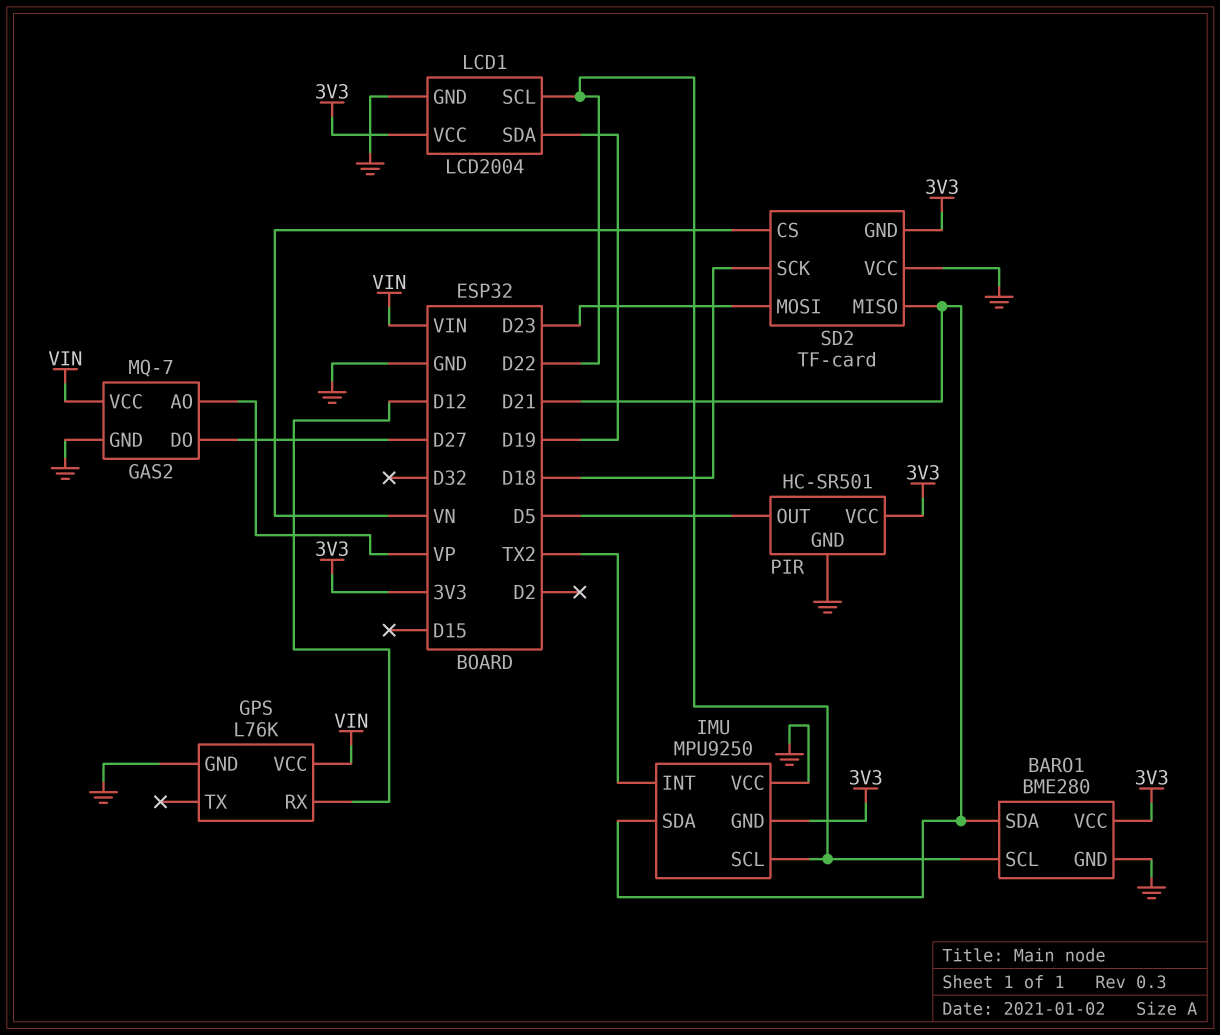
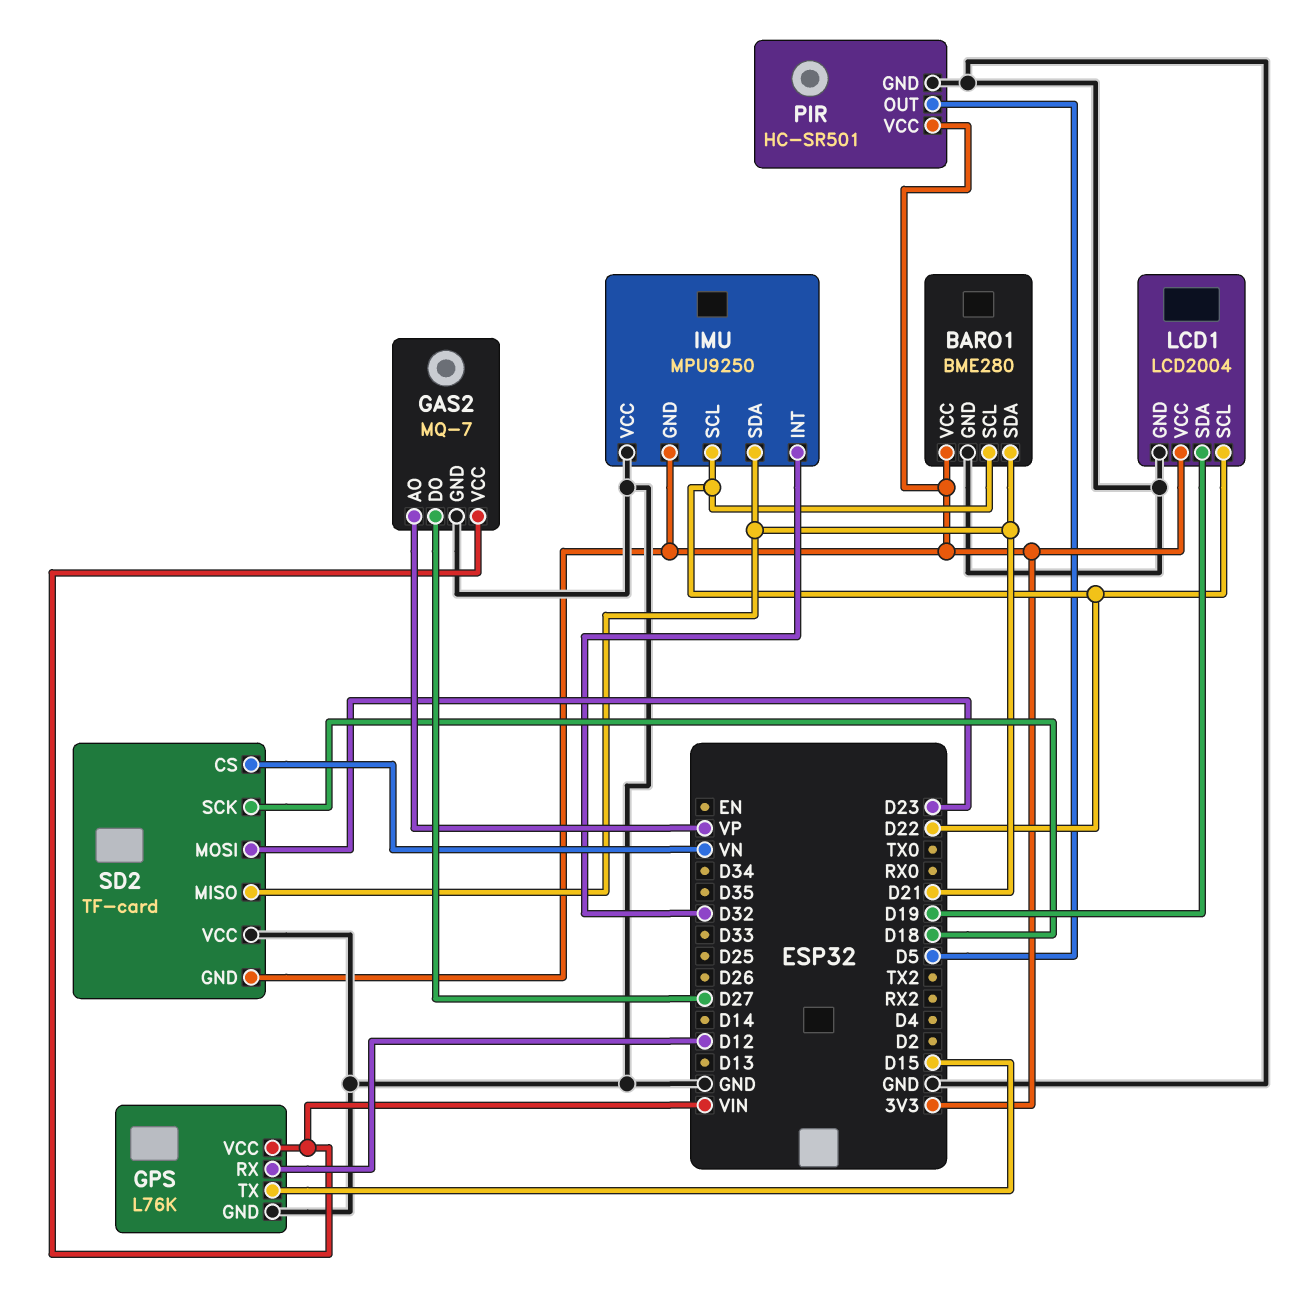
GPS pin TX: none -> D15
IMU pin INT: TX2 -> D32

